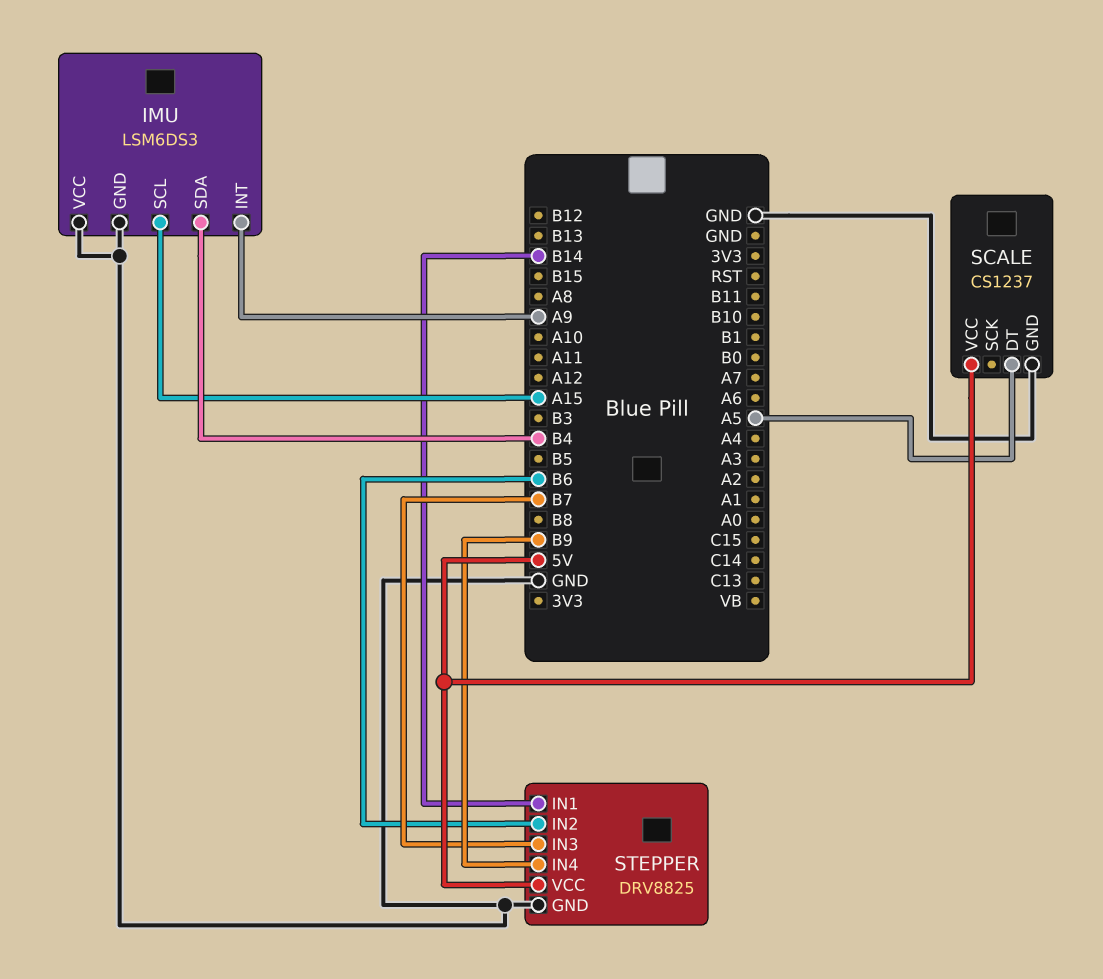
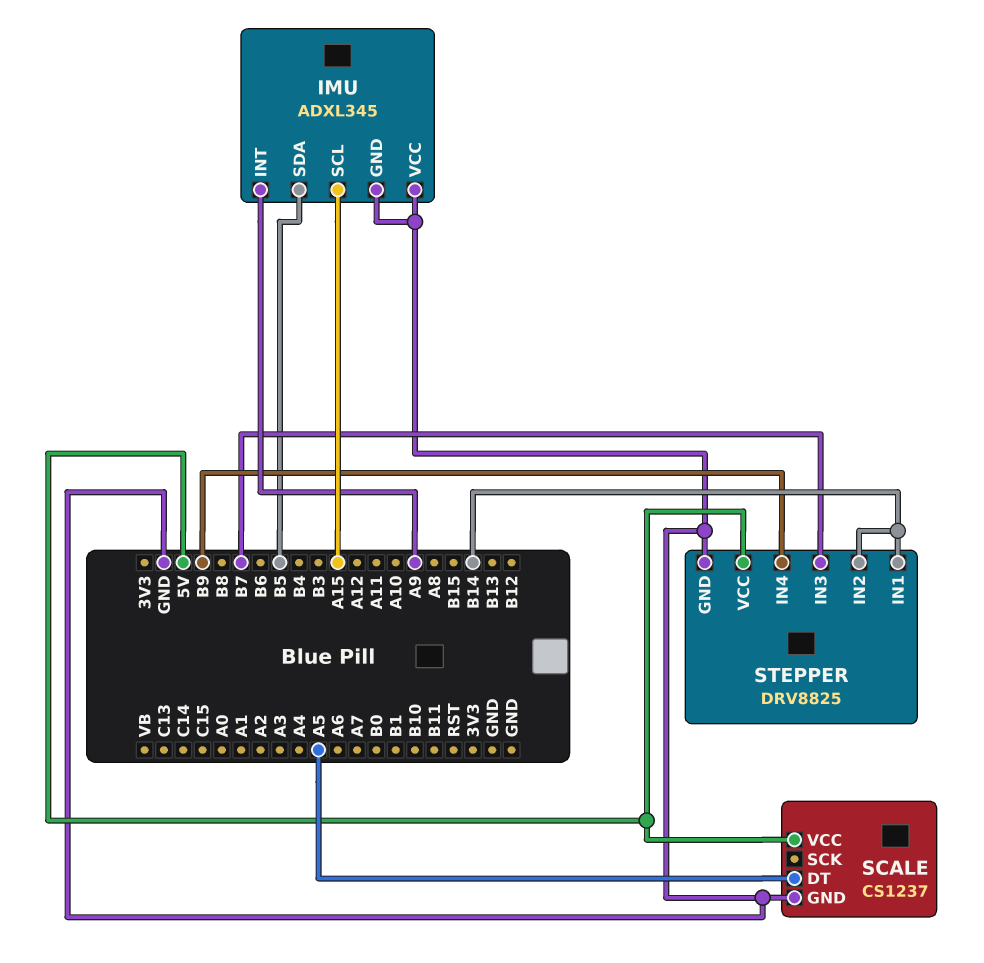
IMU: LSM6DS3 -> ADXL345
IMU pin SDA: B4 -> B5
STEPPER pin IN2: B6 -> B14

